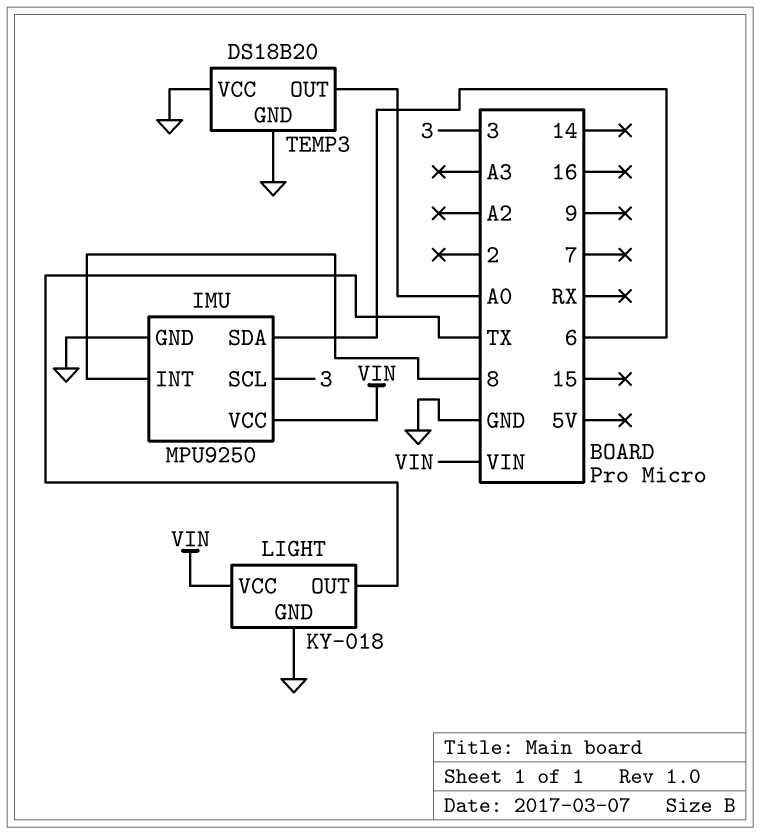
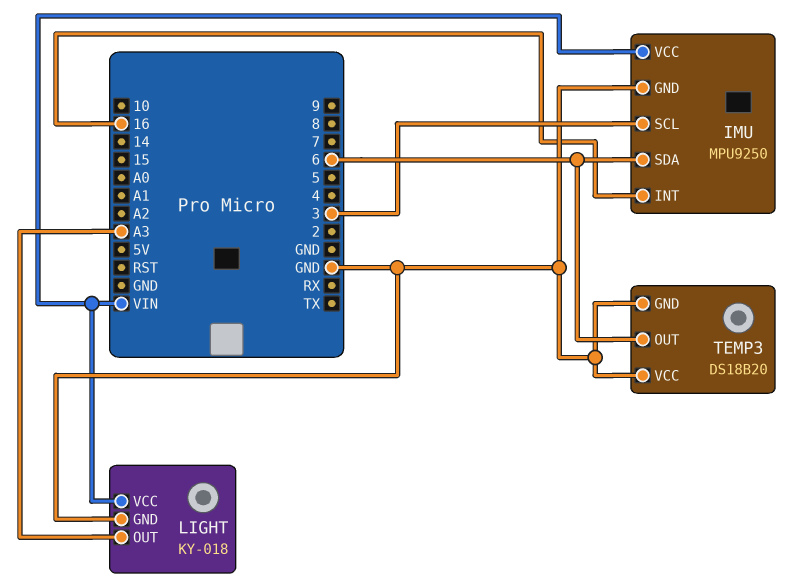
IMU pin INT: 8 -> 16
LIGHT pin OUT: TX -> A3
TEMP3 pin OUT: A0 -> 6

